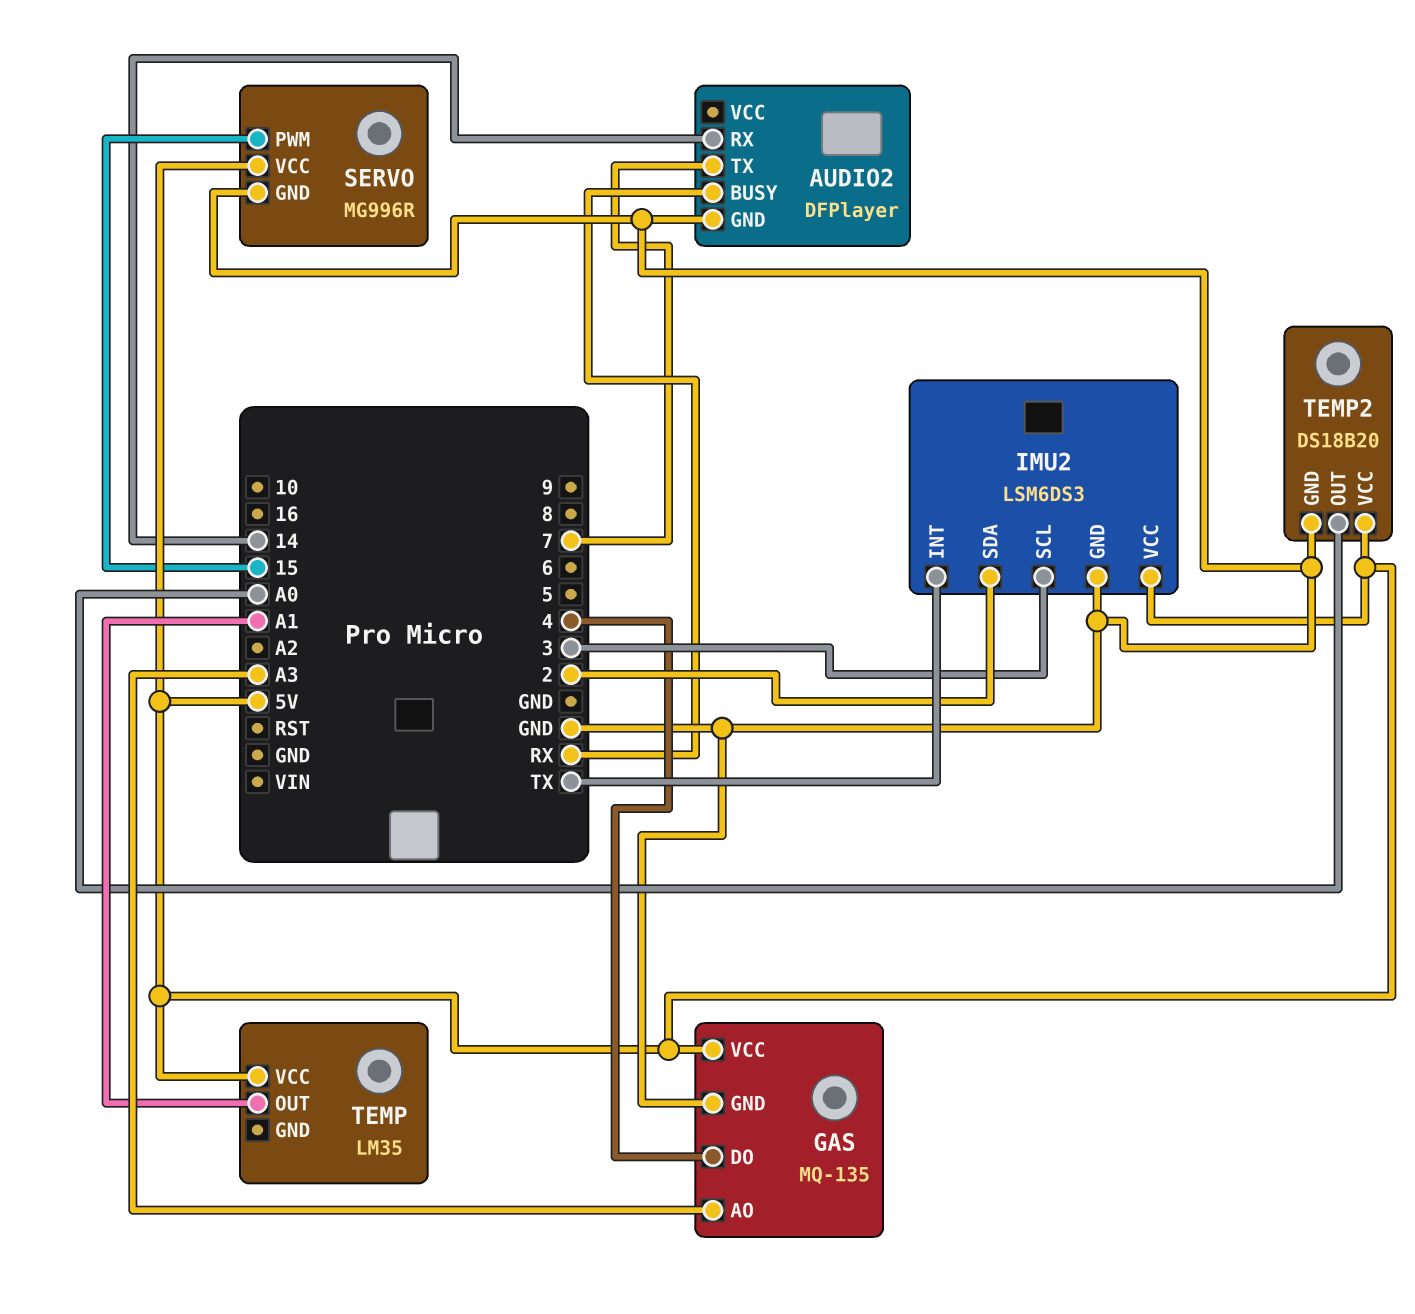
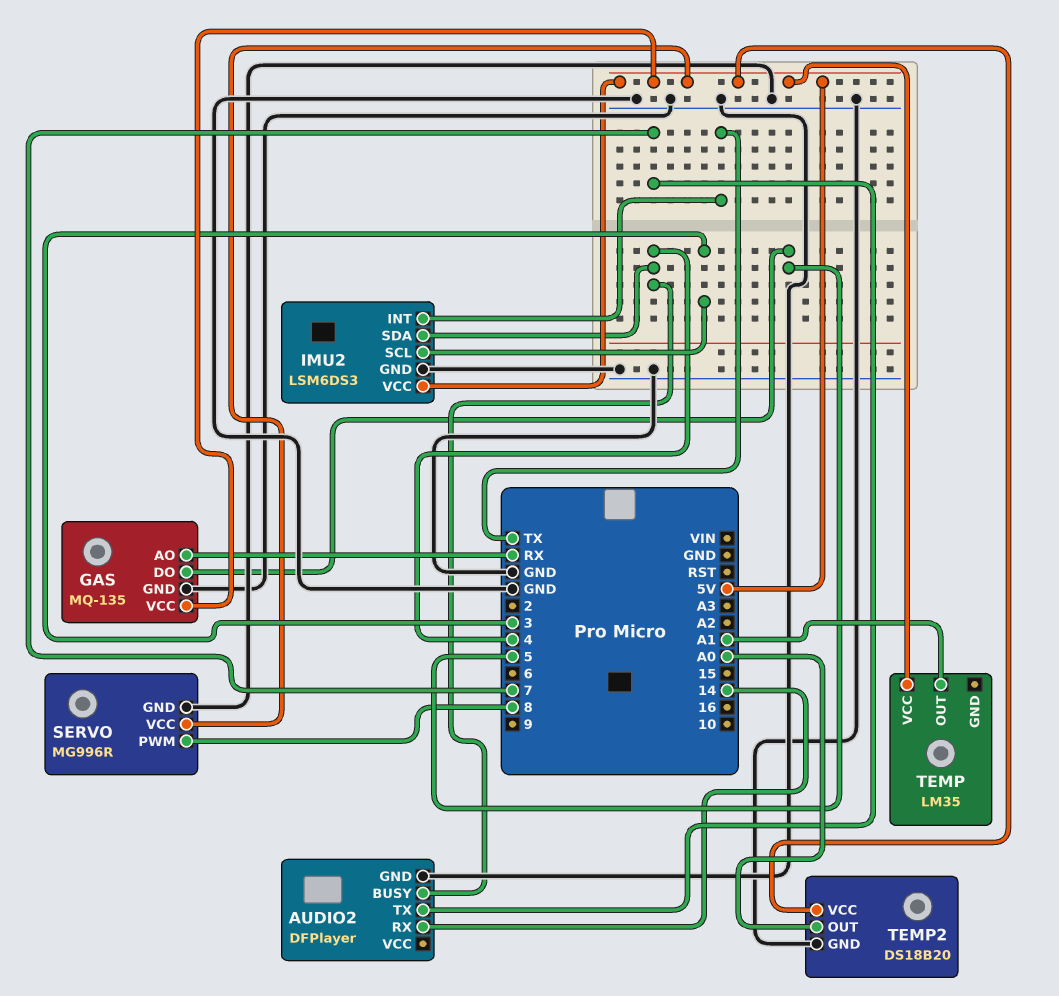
AUDIO2 pin BUSY: RX -> 4
GAS pin AO: A3 -> RX
GAS pin DO: 4 -> 5
IMU2 pin SDA: 2 -> 4
SERVO pin PWM: 15 -> 8

